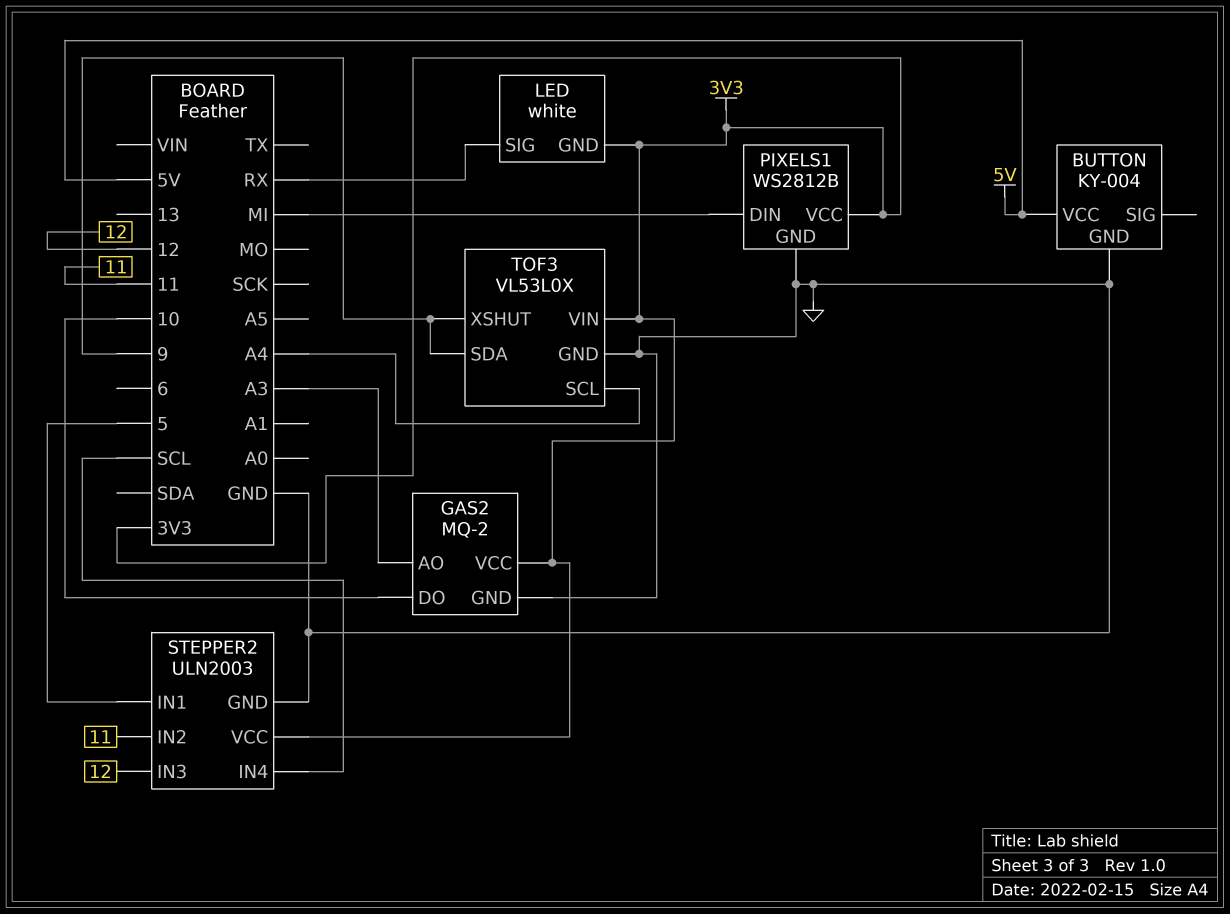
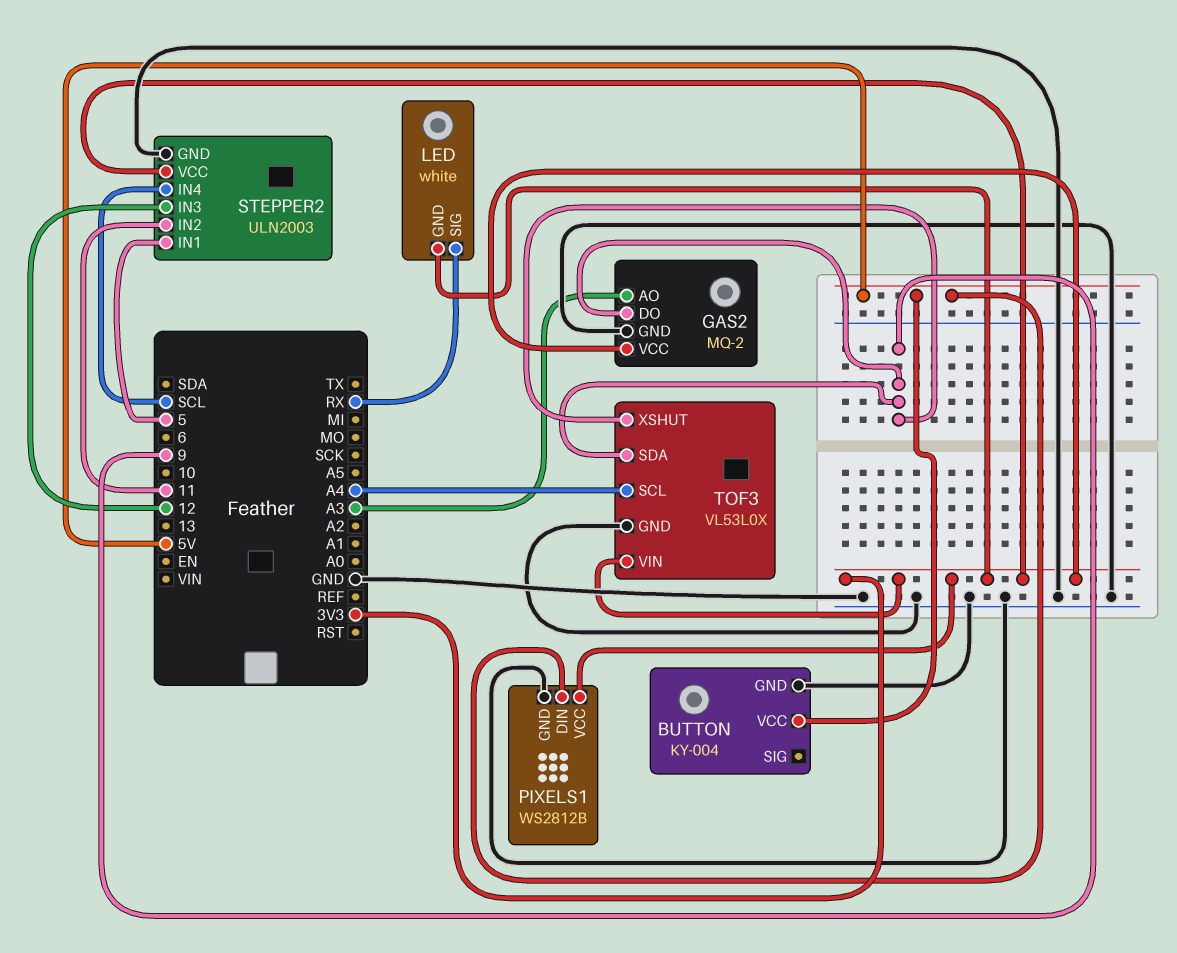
GAS2 pin DO: 10 -> 9
PIXELS1 pin DIN: MI -> 5V

